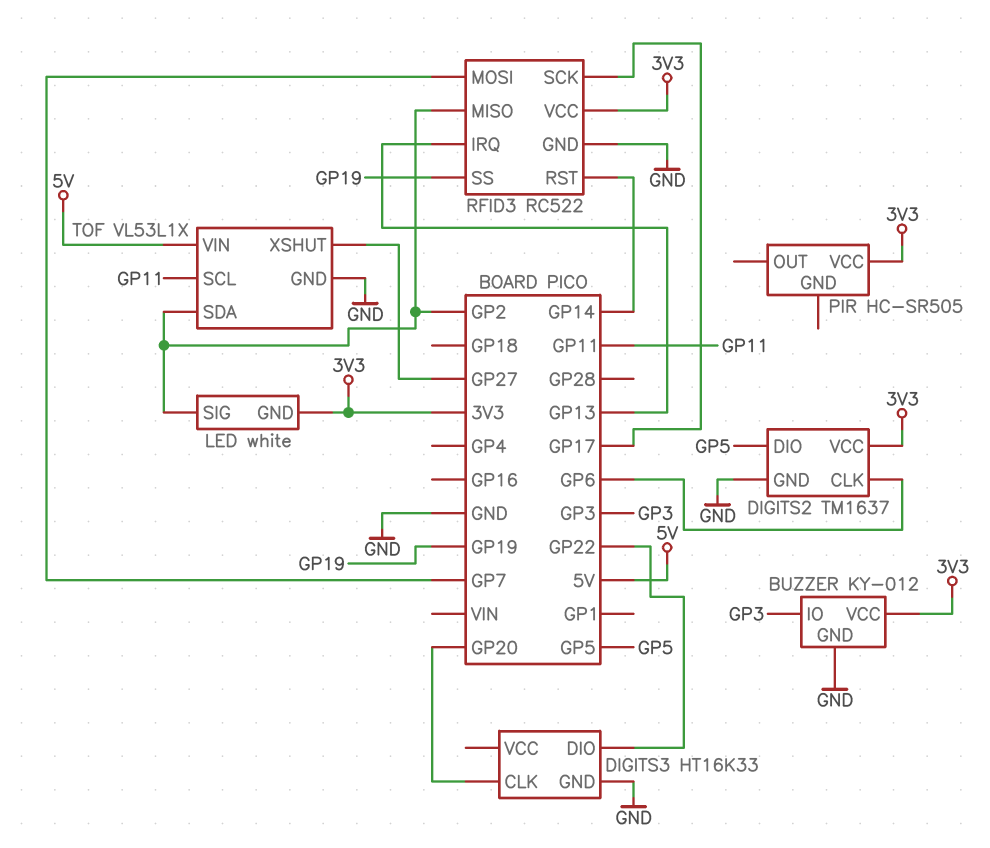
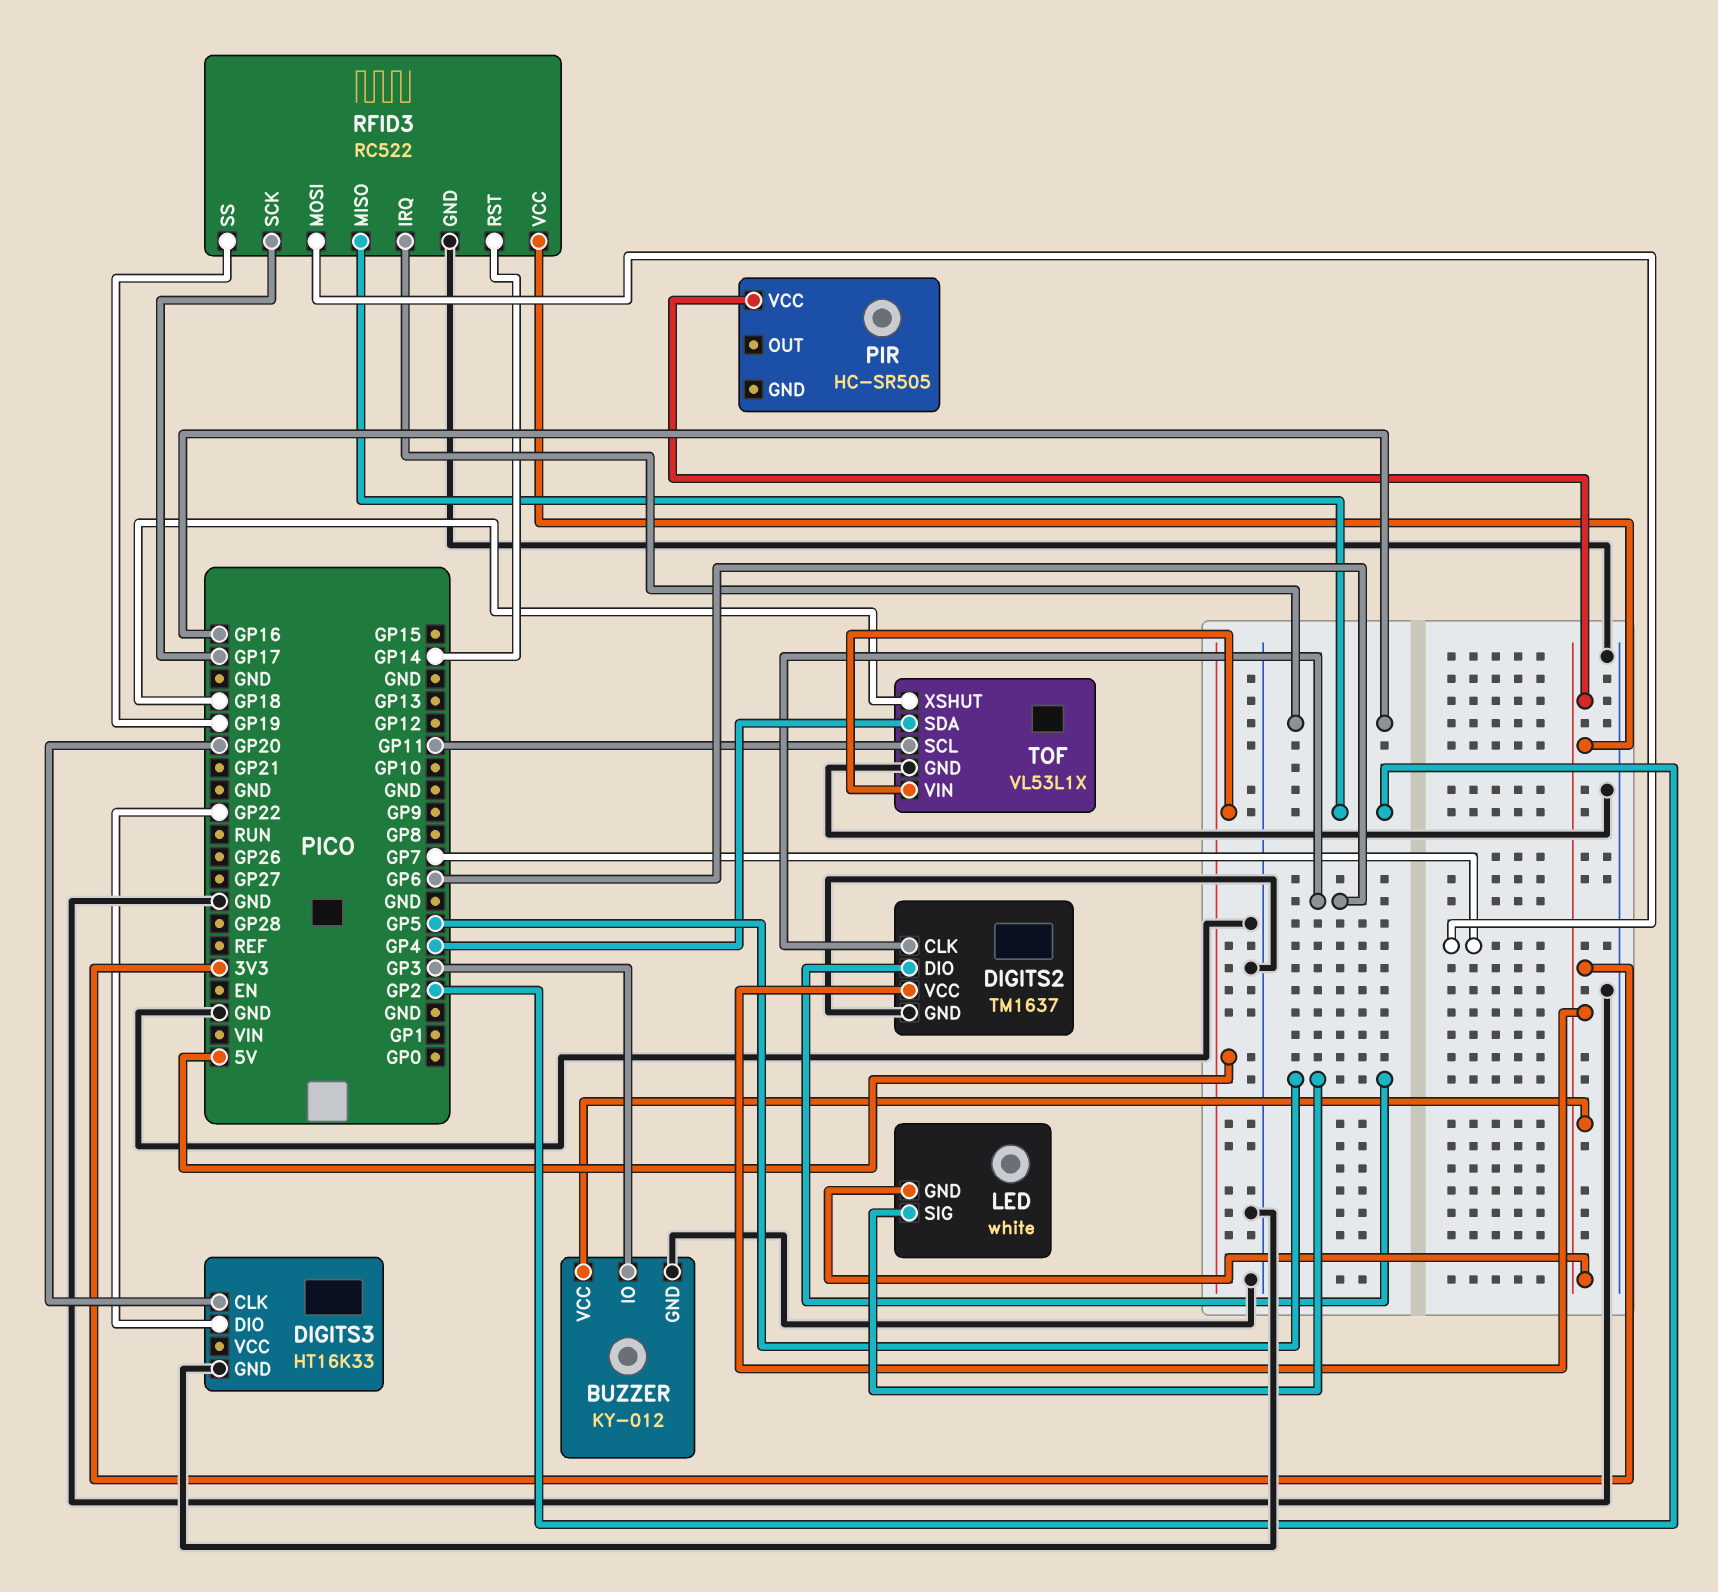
LED pin SIG: GP2 -> GP5
RFID3 pin IRQ: GP13 -> GP16
TOF pin SDA: GP2 -> GP4
TOF pin XSHUT: GP27 -> GP18

